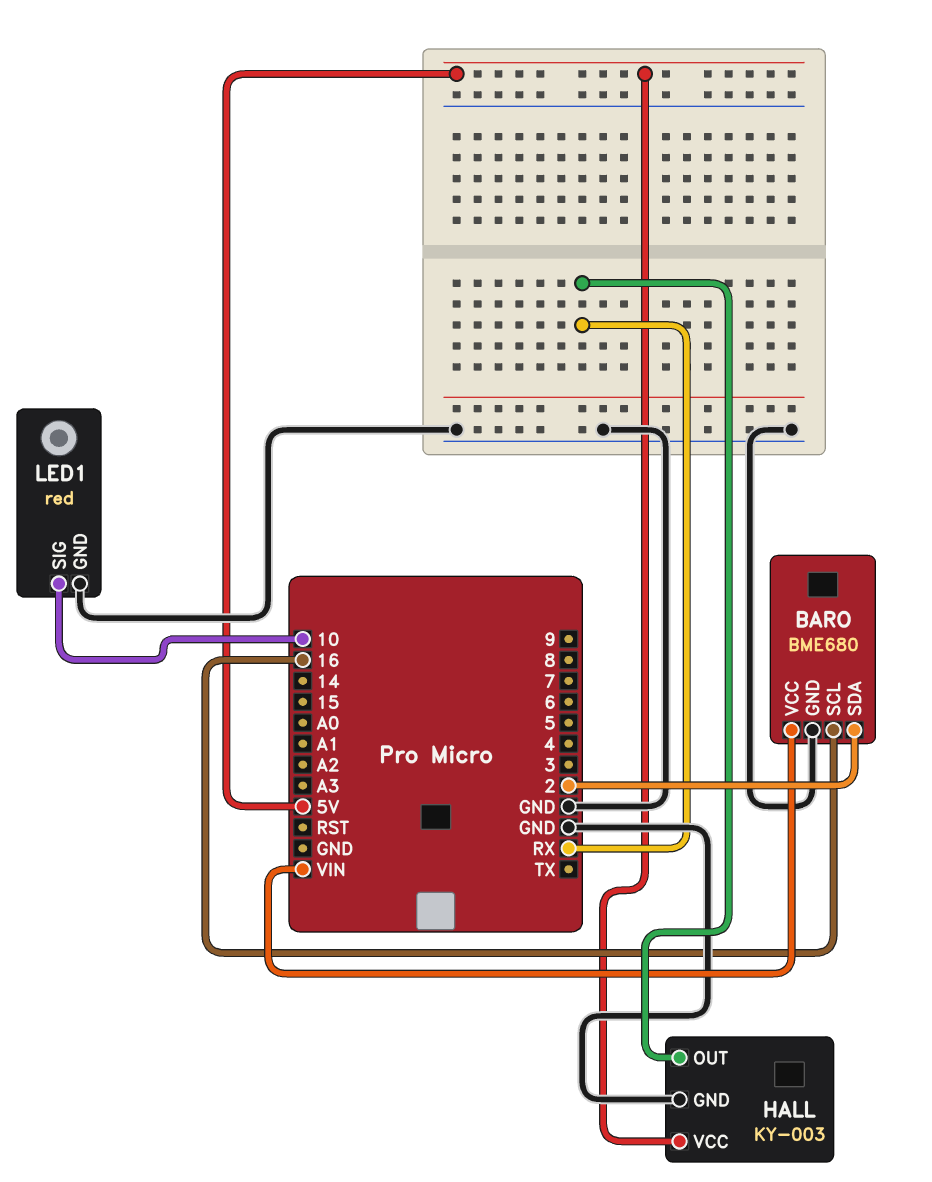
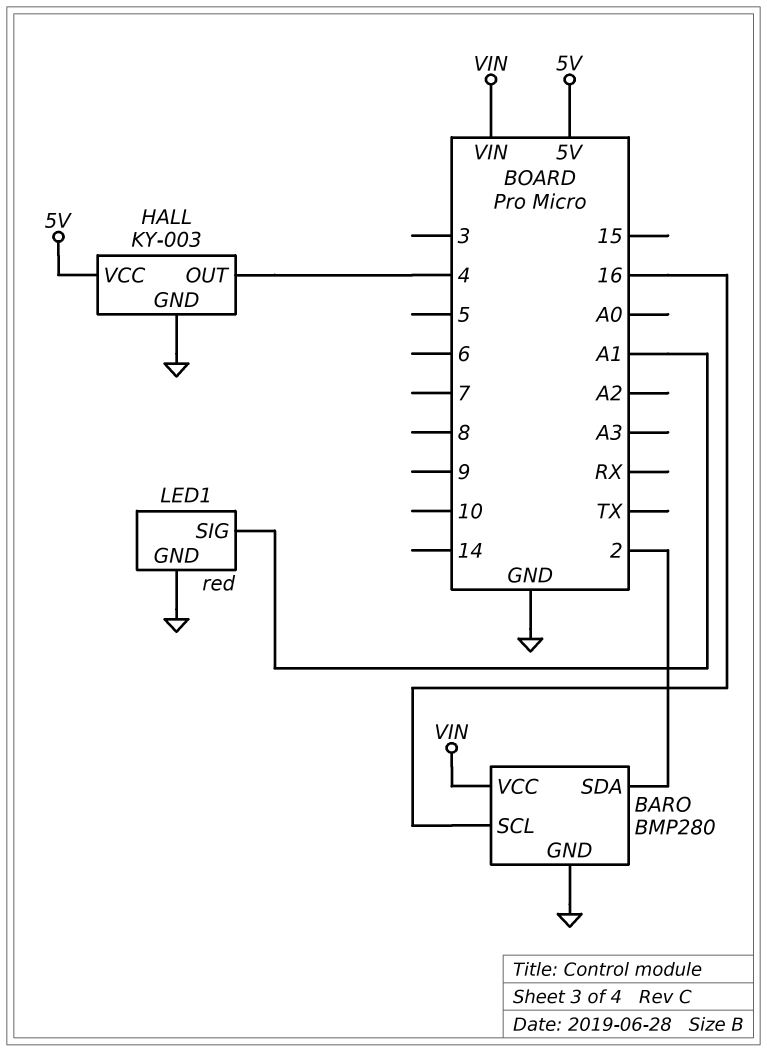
BARO: BME680 -> BMP280
HALL pin OUT: RX -> 4
LED1 pin SIG: 10 -> A1

